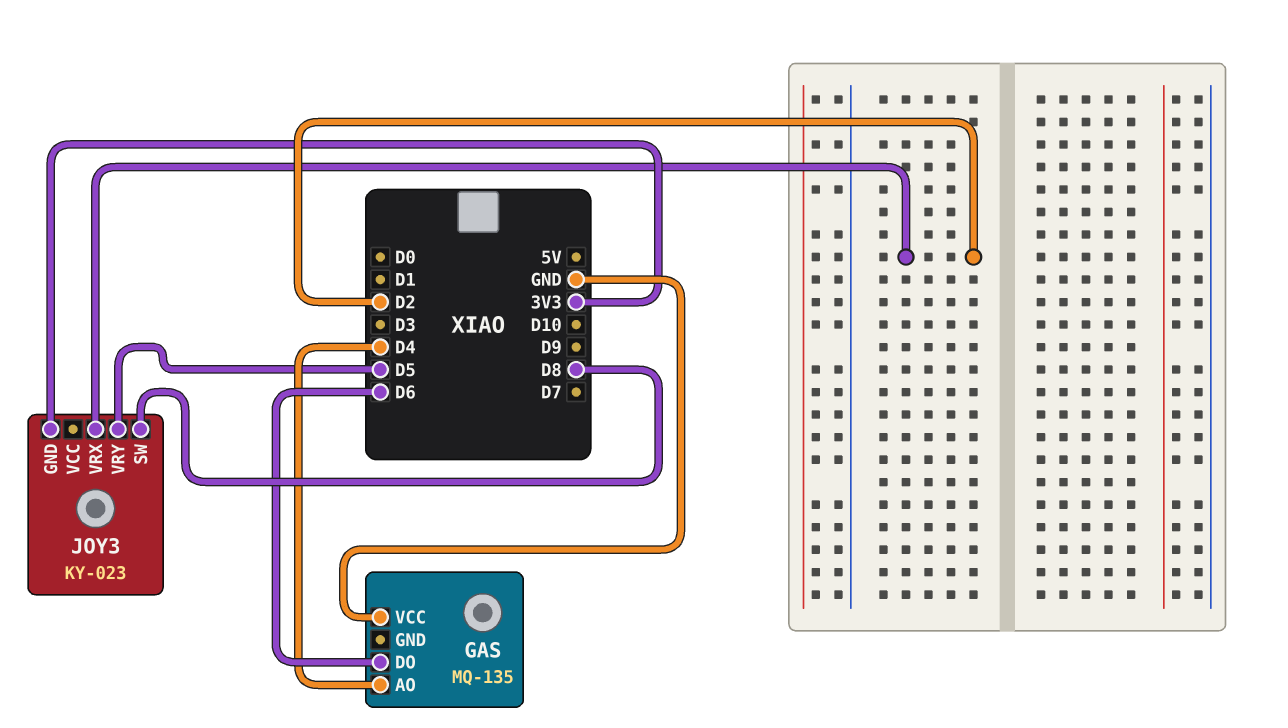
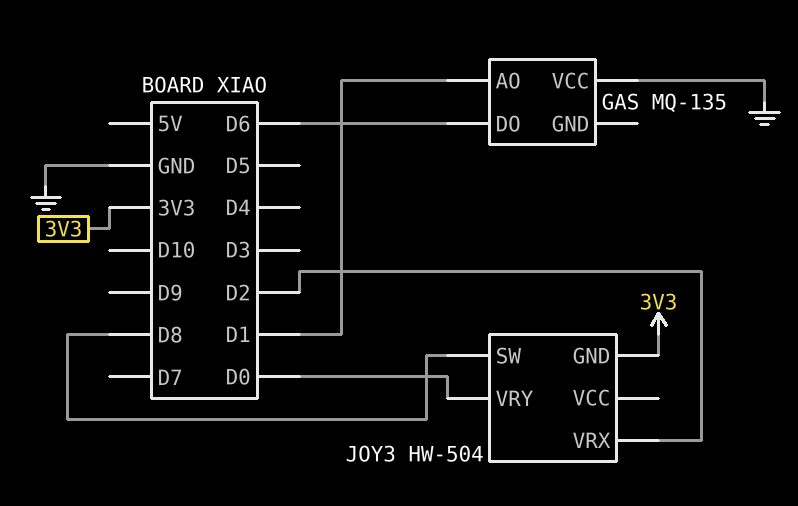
GAS pin AO: D4 -> D1
JOY3: KY-023 -> HW-504
JOY3 pin VRY: D5 -> D0

